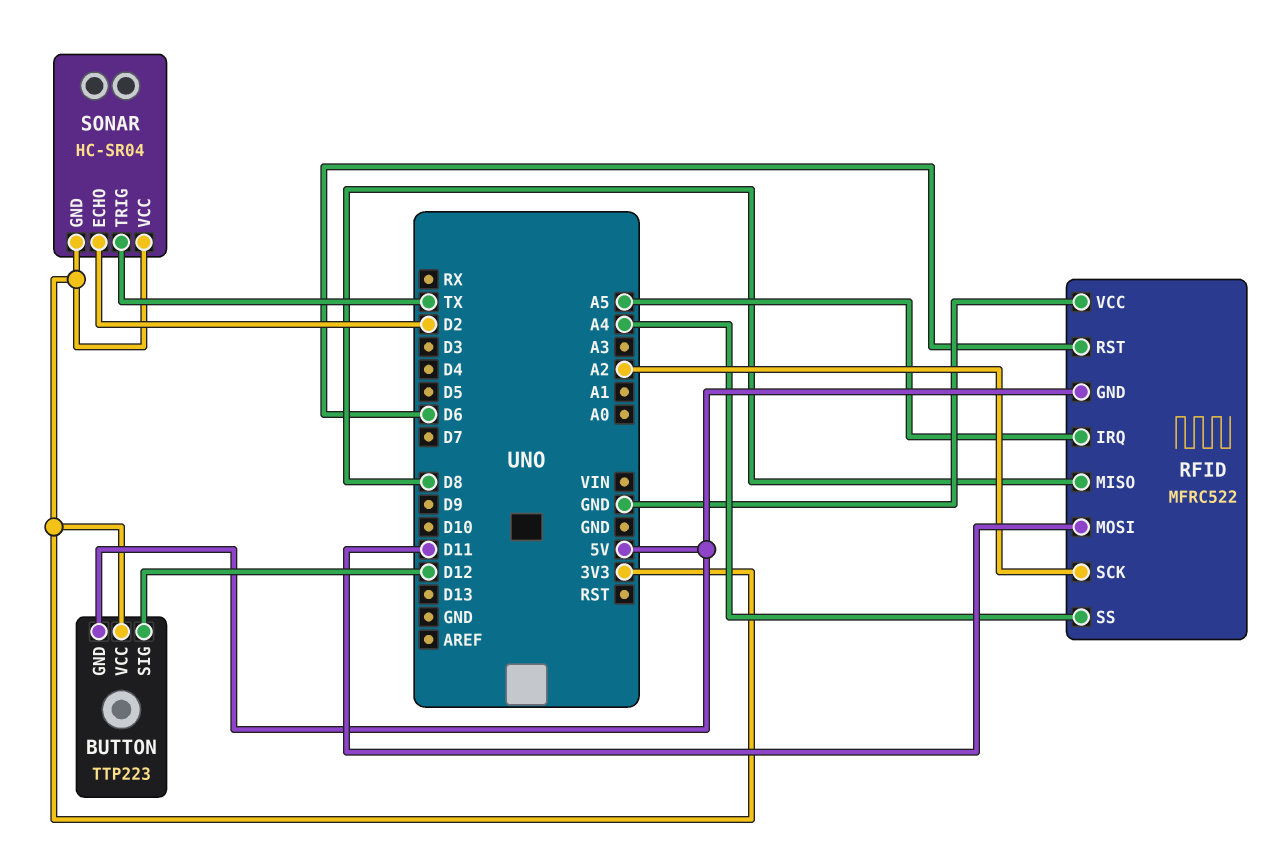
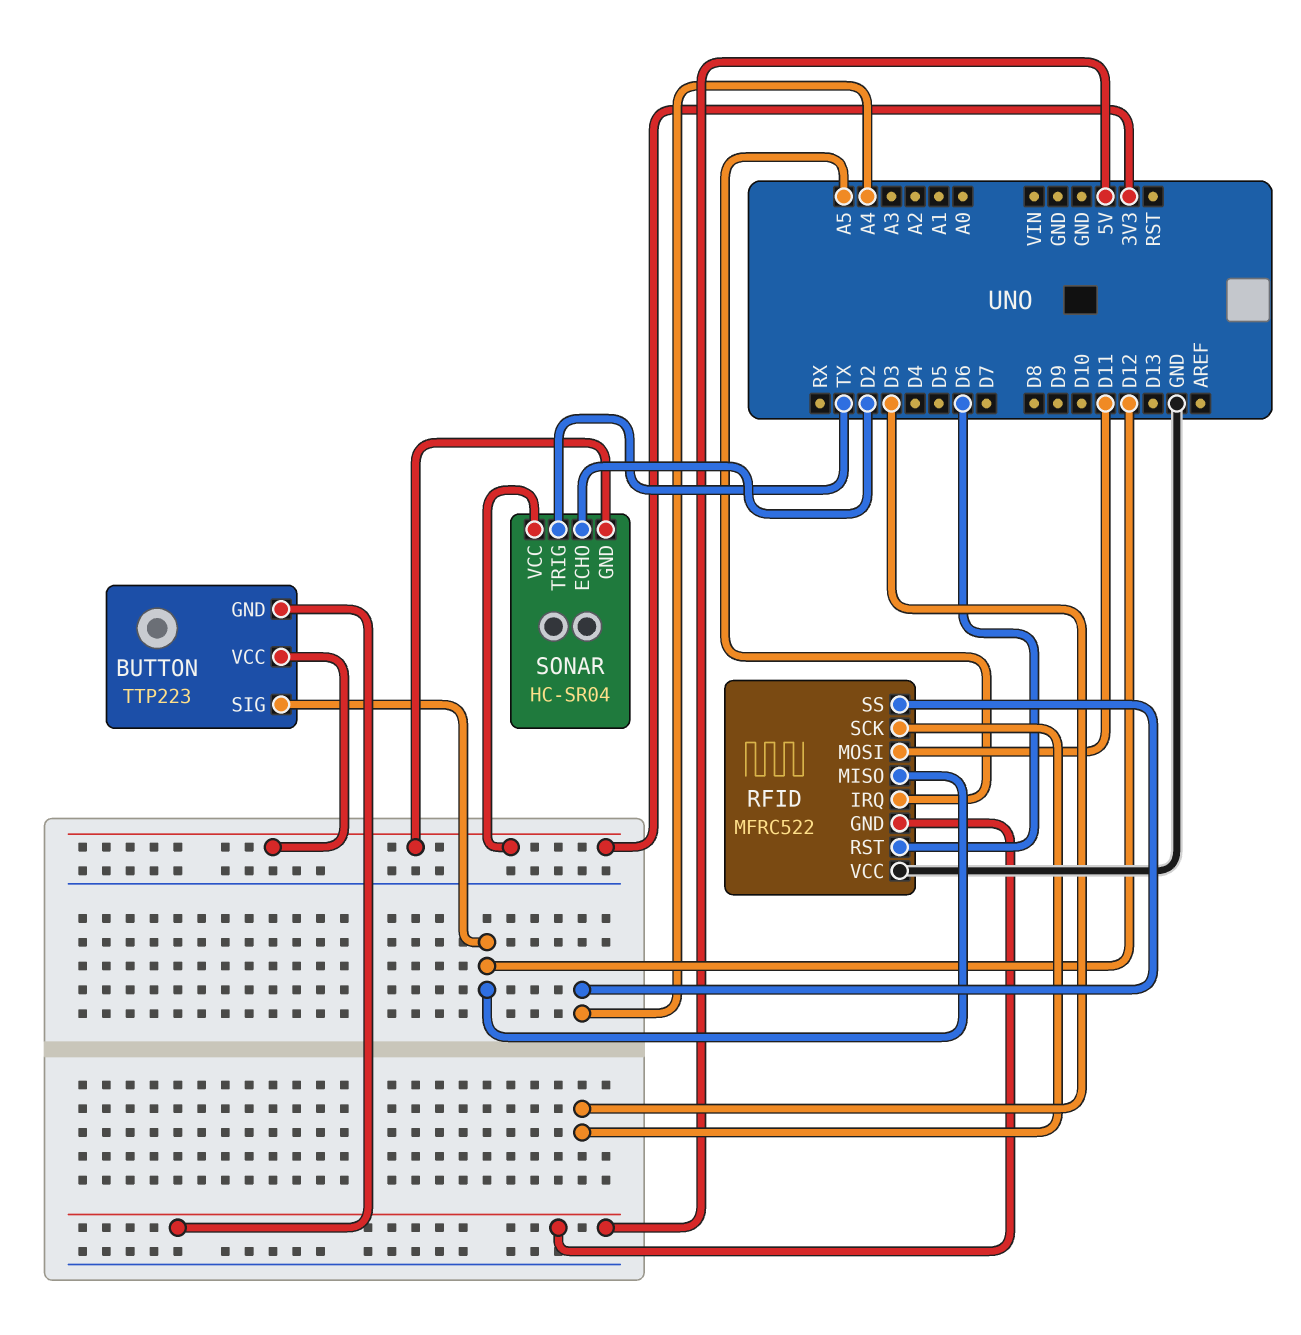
RFID pin MISO: D8 -> D12
RFID pin SCK: A2 -> D3

